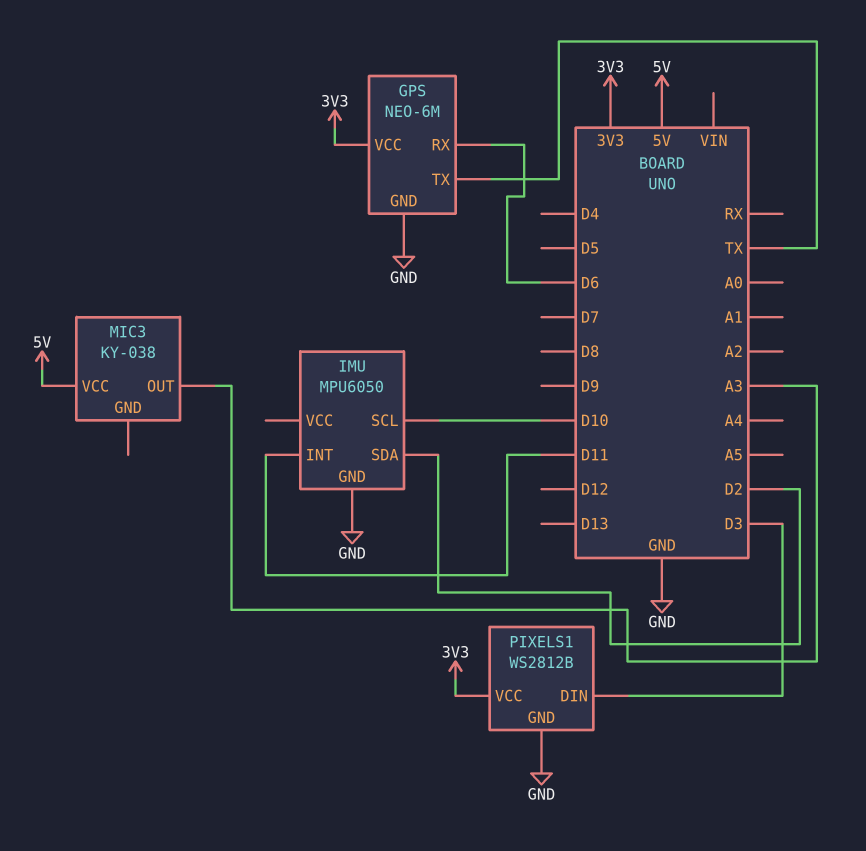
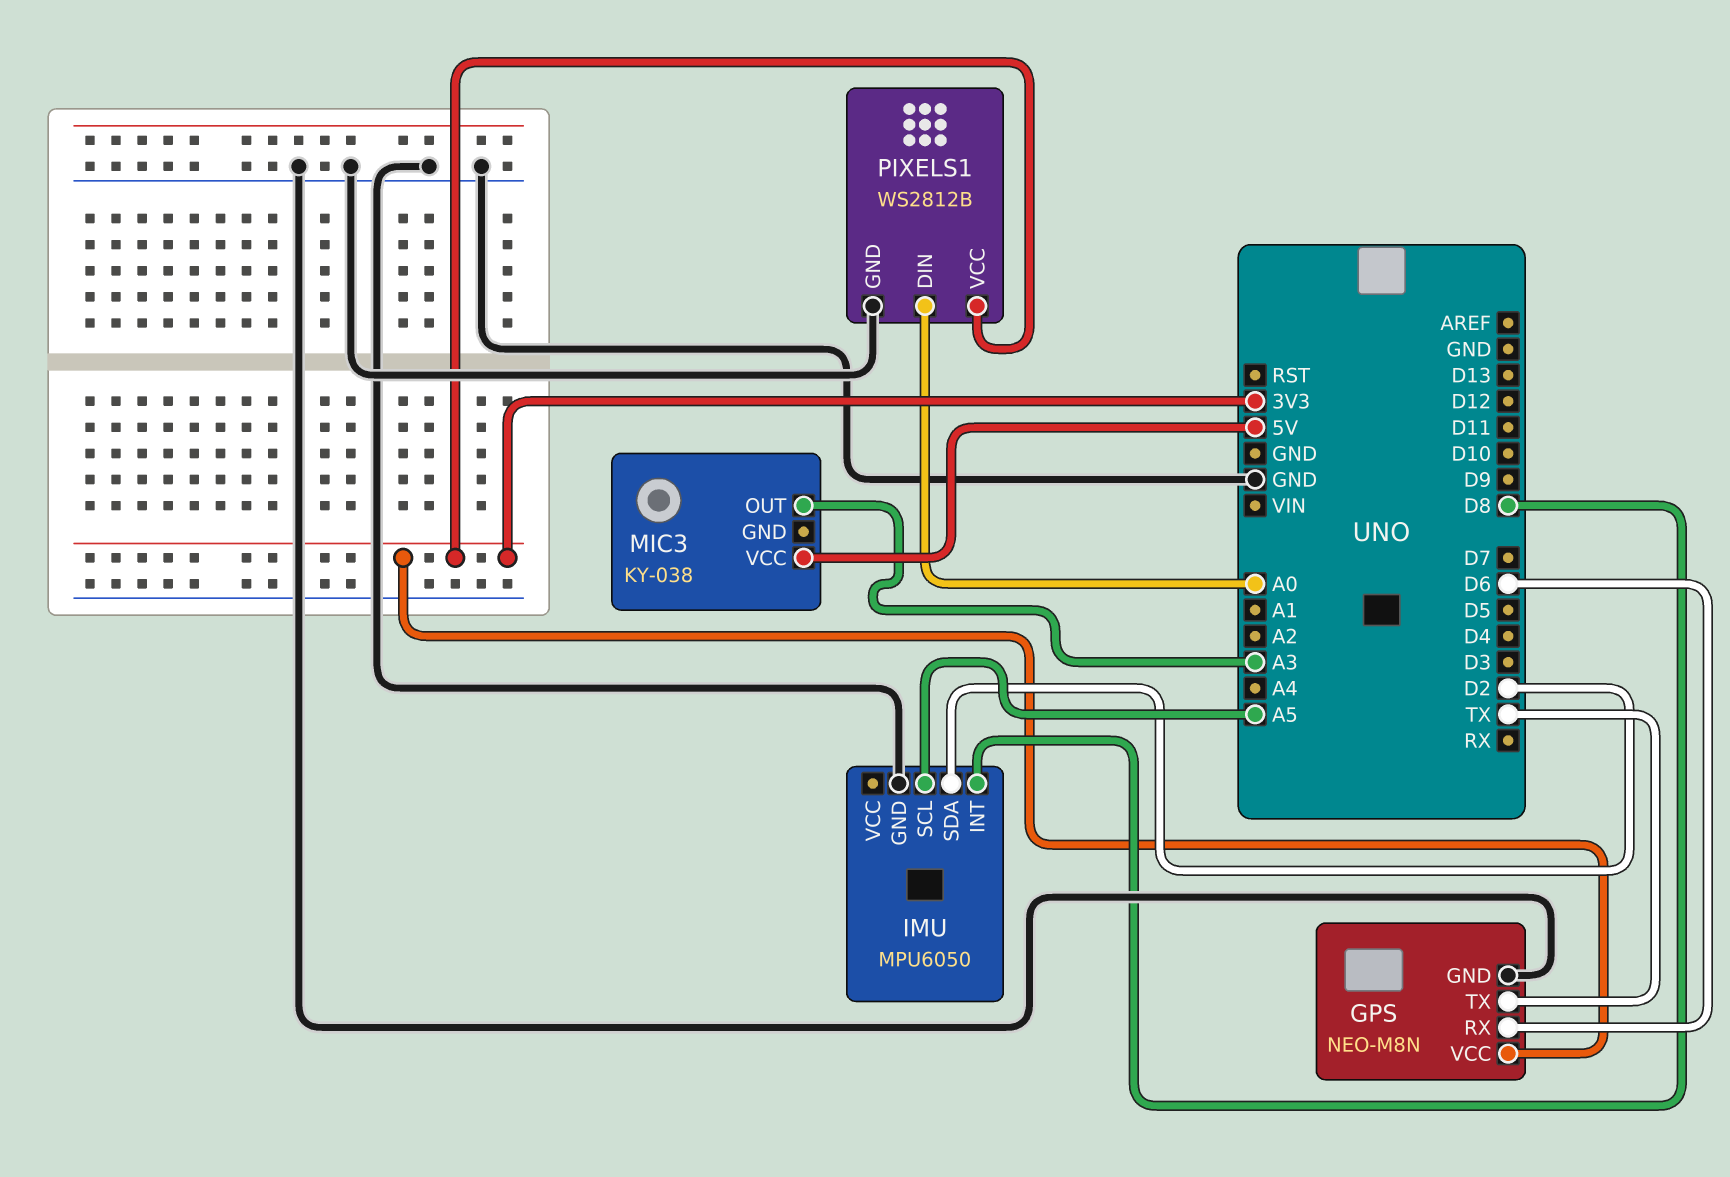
GPS: NEO-6M -> NEO-M8N
IMU pin INT: D11 -> D8
IMU pin SCL: D10 -> A5
PIXELS1 pin DIN: D3 -> A0

